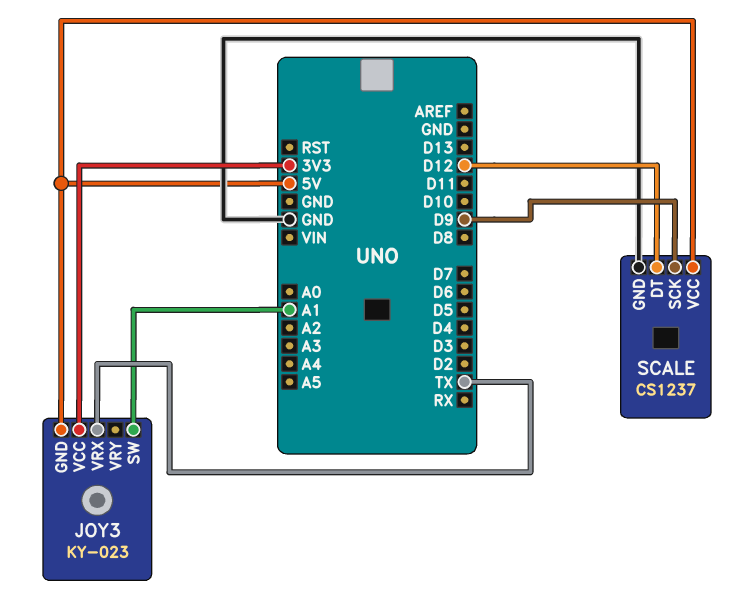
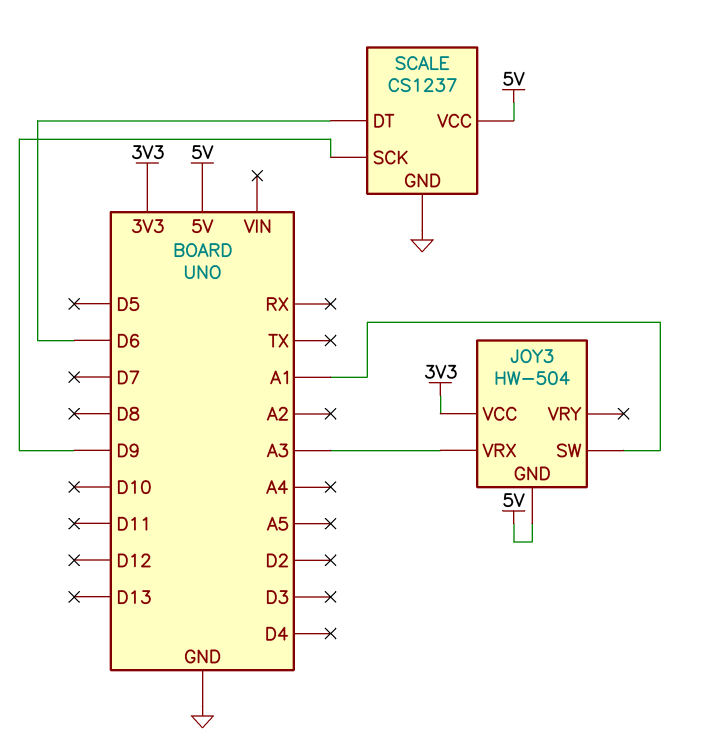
JOY3: KY-023 -> HW-504
JOY3 pin VRX: TX -> A3
SCALE pin DT: D12 -> D6

